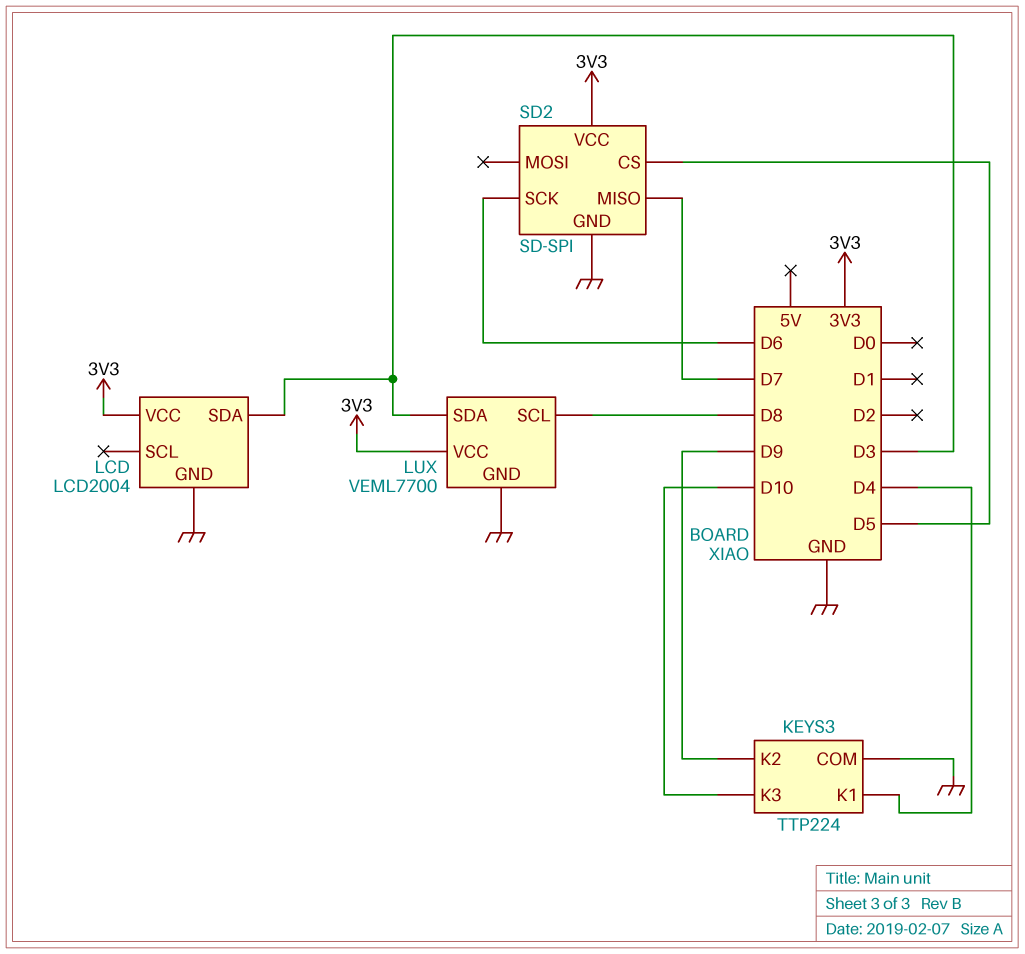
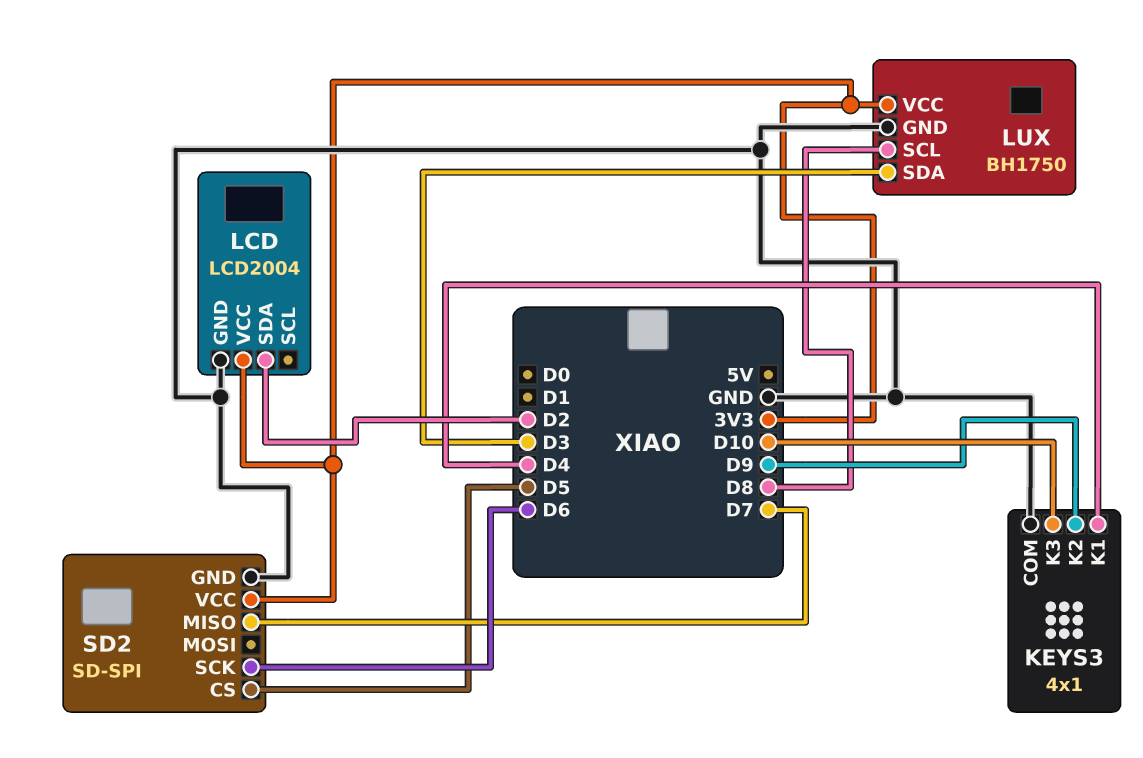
KEYS3: TTP224 -> 4x1
LCD pin SDA: D3 -> D2
LUX: VEML7700 -> BH1750

